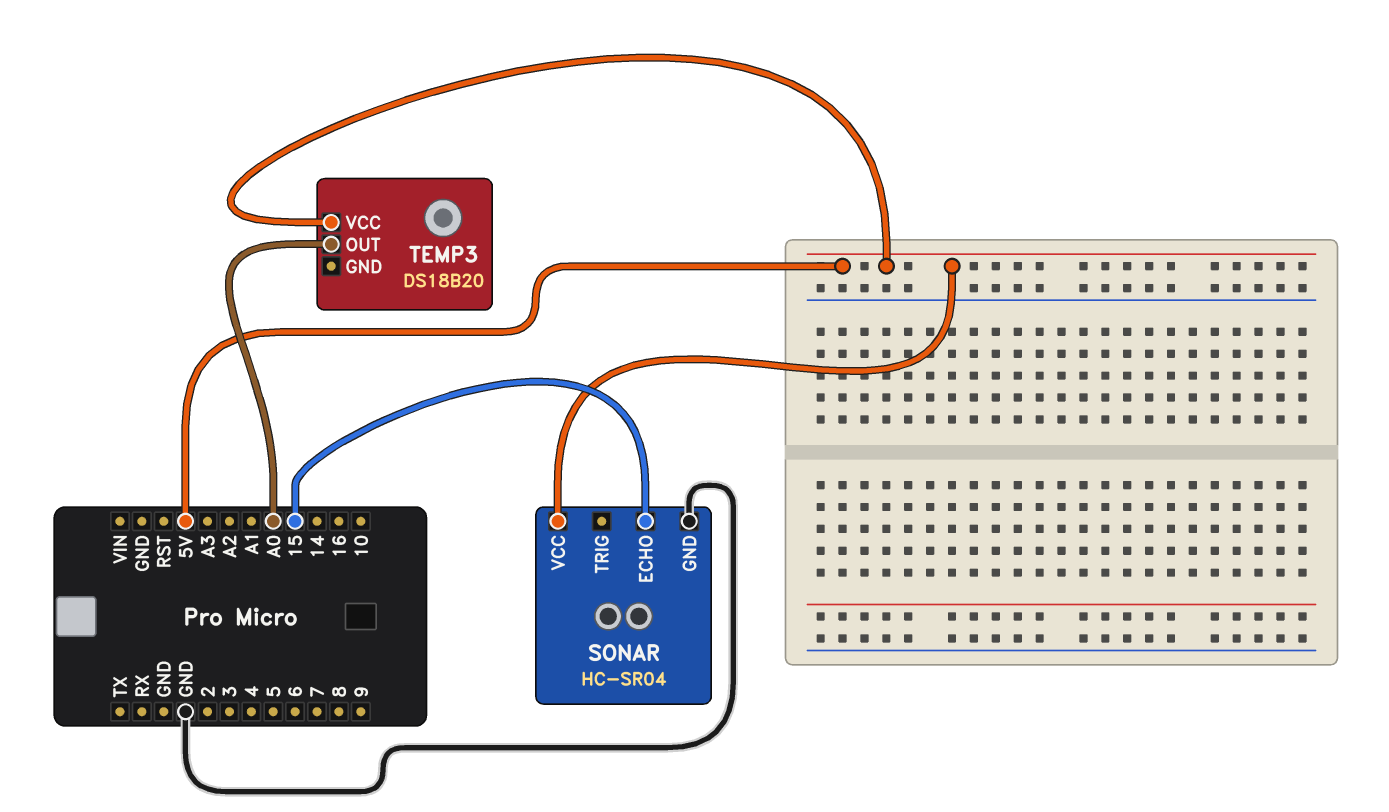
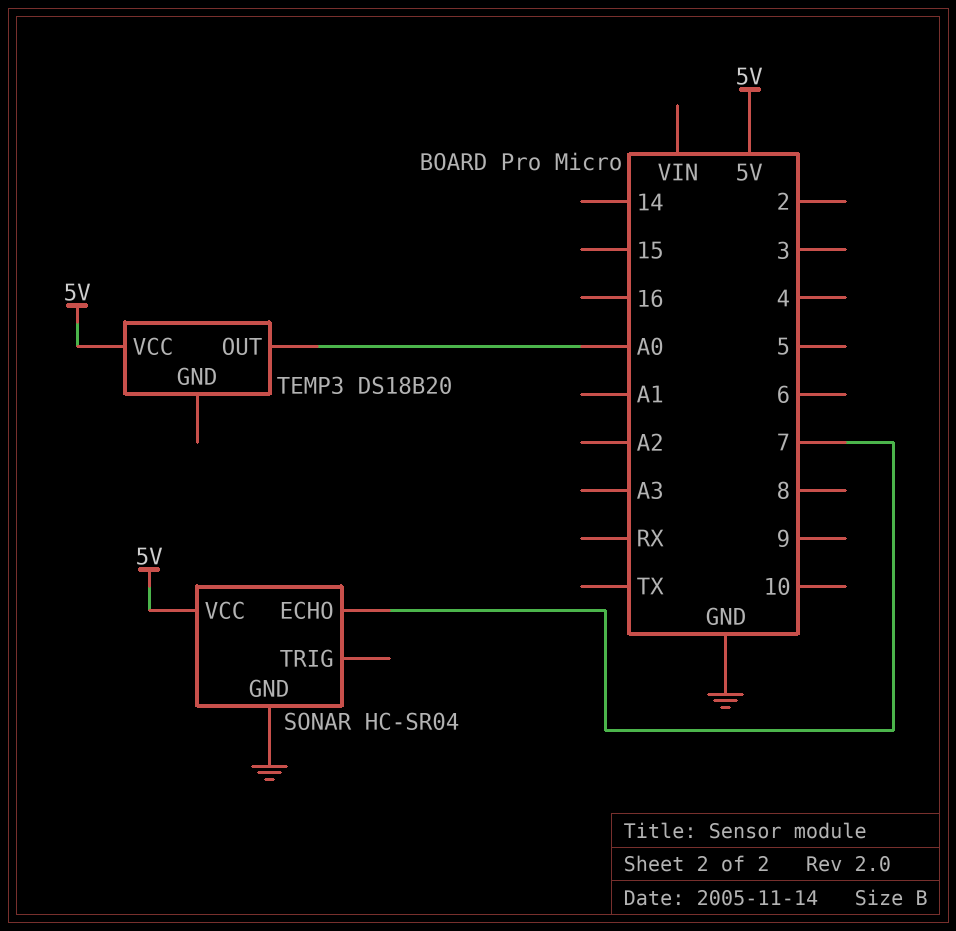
SONAR pin ECHO: 15 -> 7

